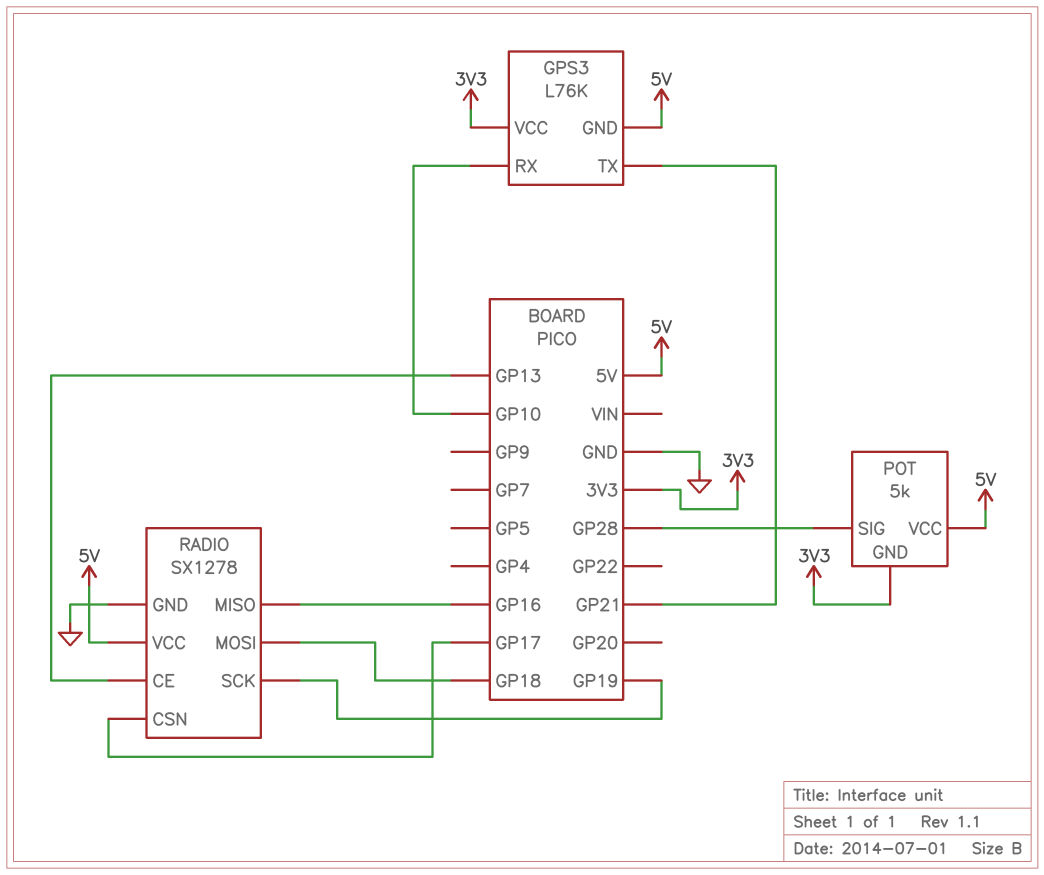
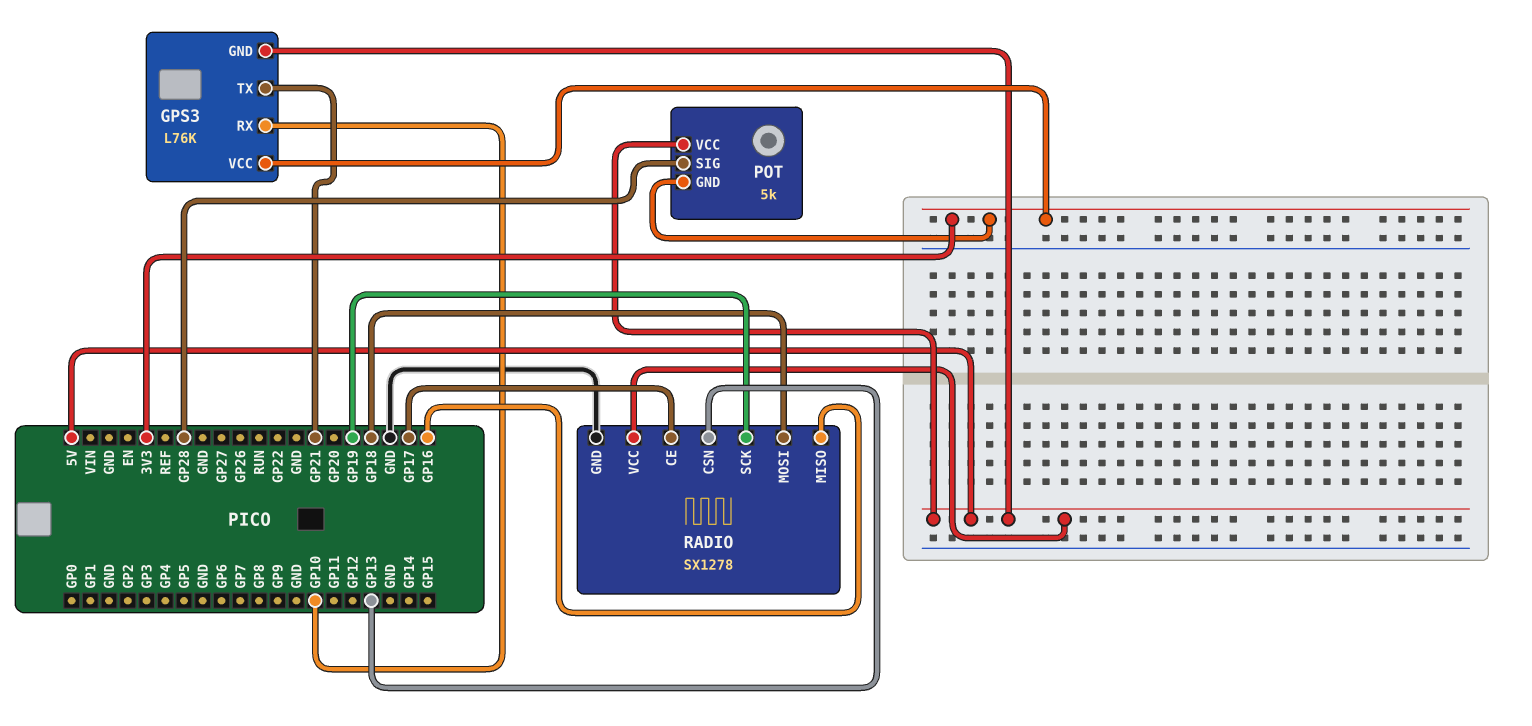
RADIO pin CE: GP13 -> GP17
RADIO pin CSN: GP17 -> GP13

